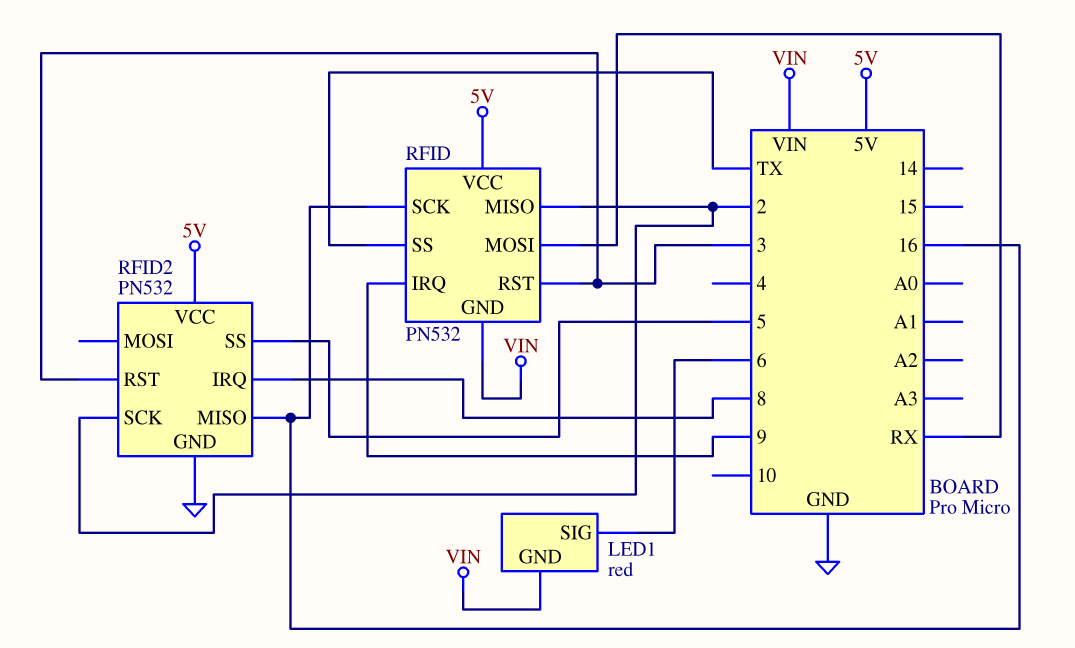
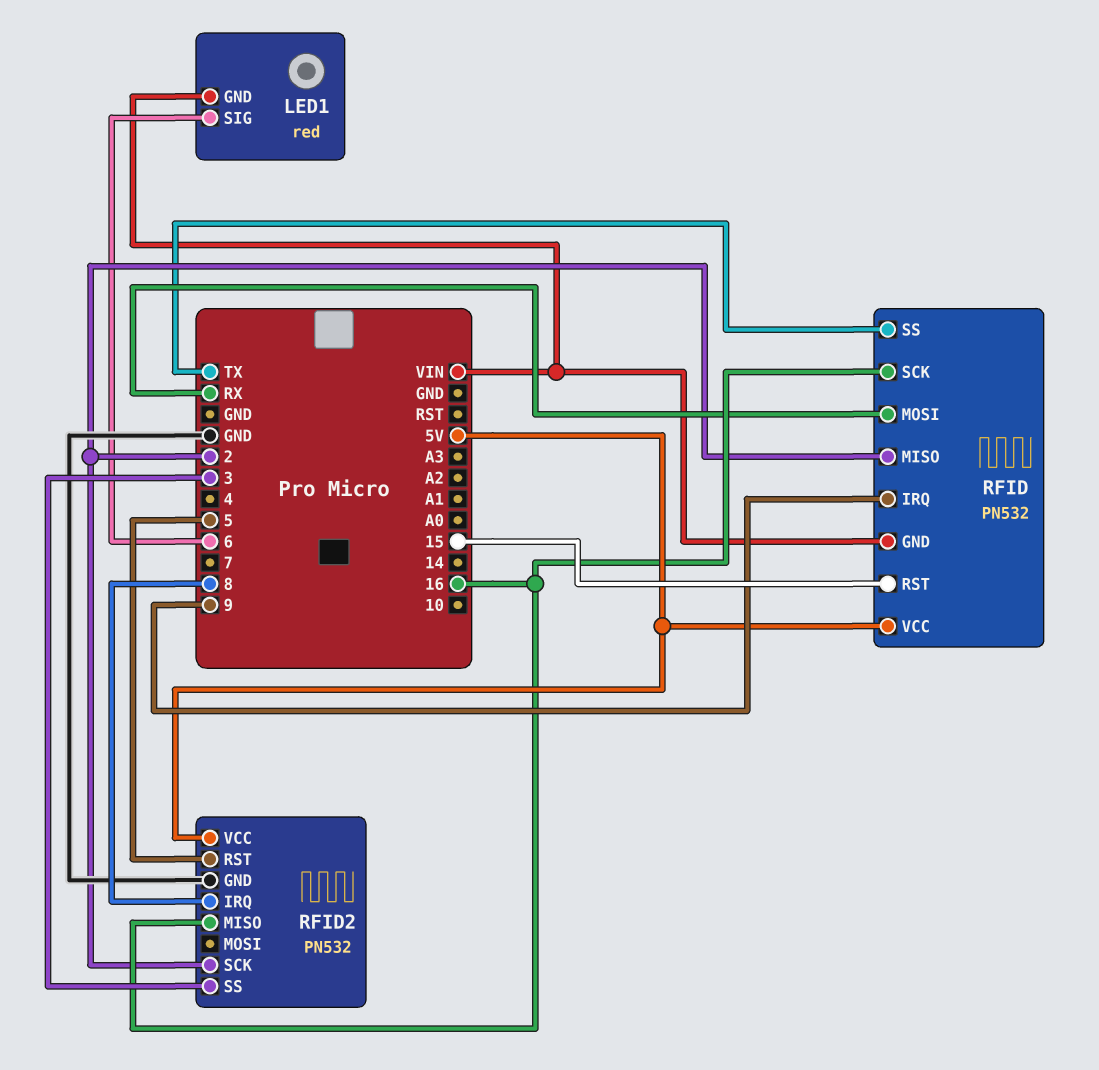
RFID pin RST: 3 -> 15
RFID2 pin RST: 3 -> 5
RFID2 pin SS: 5 -> 3

